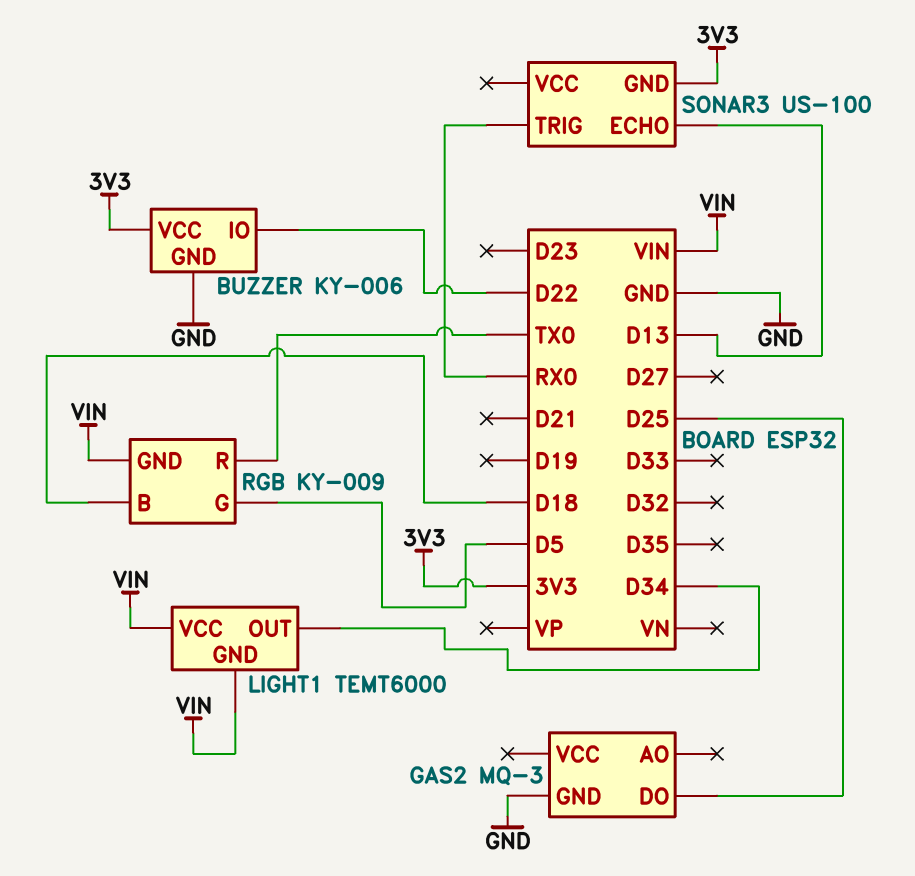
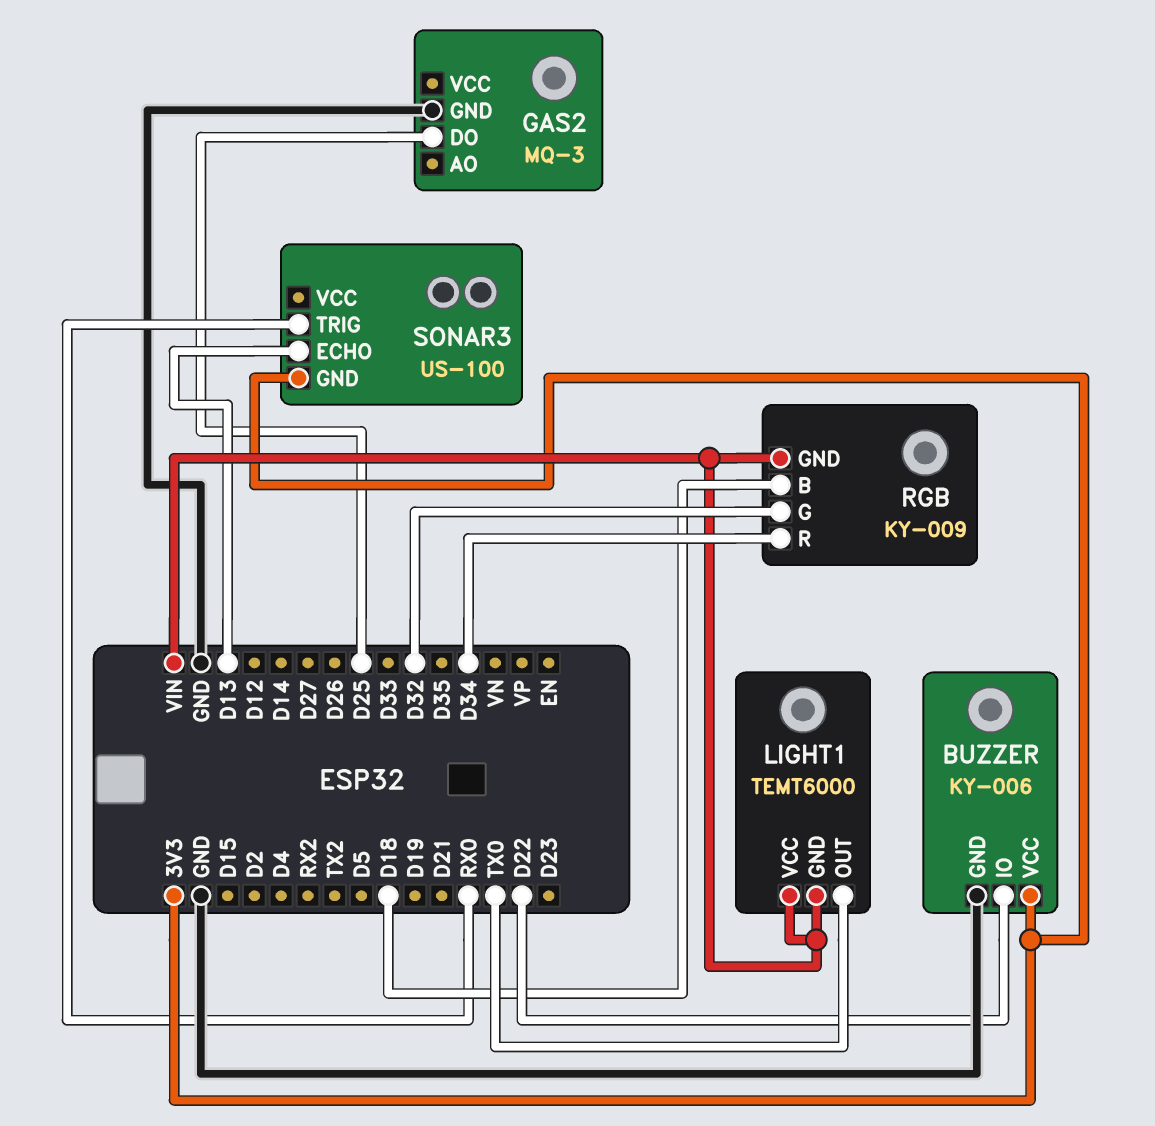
LIGHT1 pin OUT: D34 -> TX0
RGB pin G: D5 -> D32
RGB pin R: TX0 -> D34

